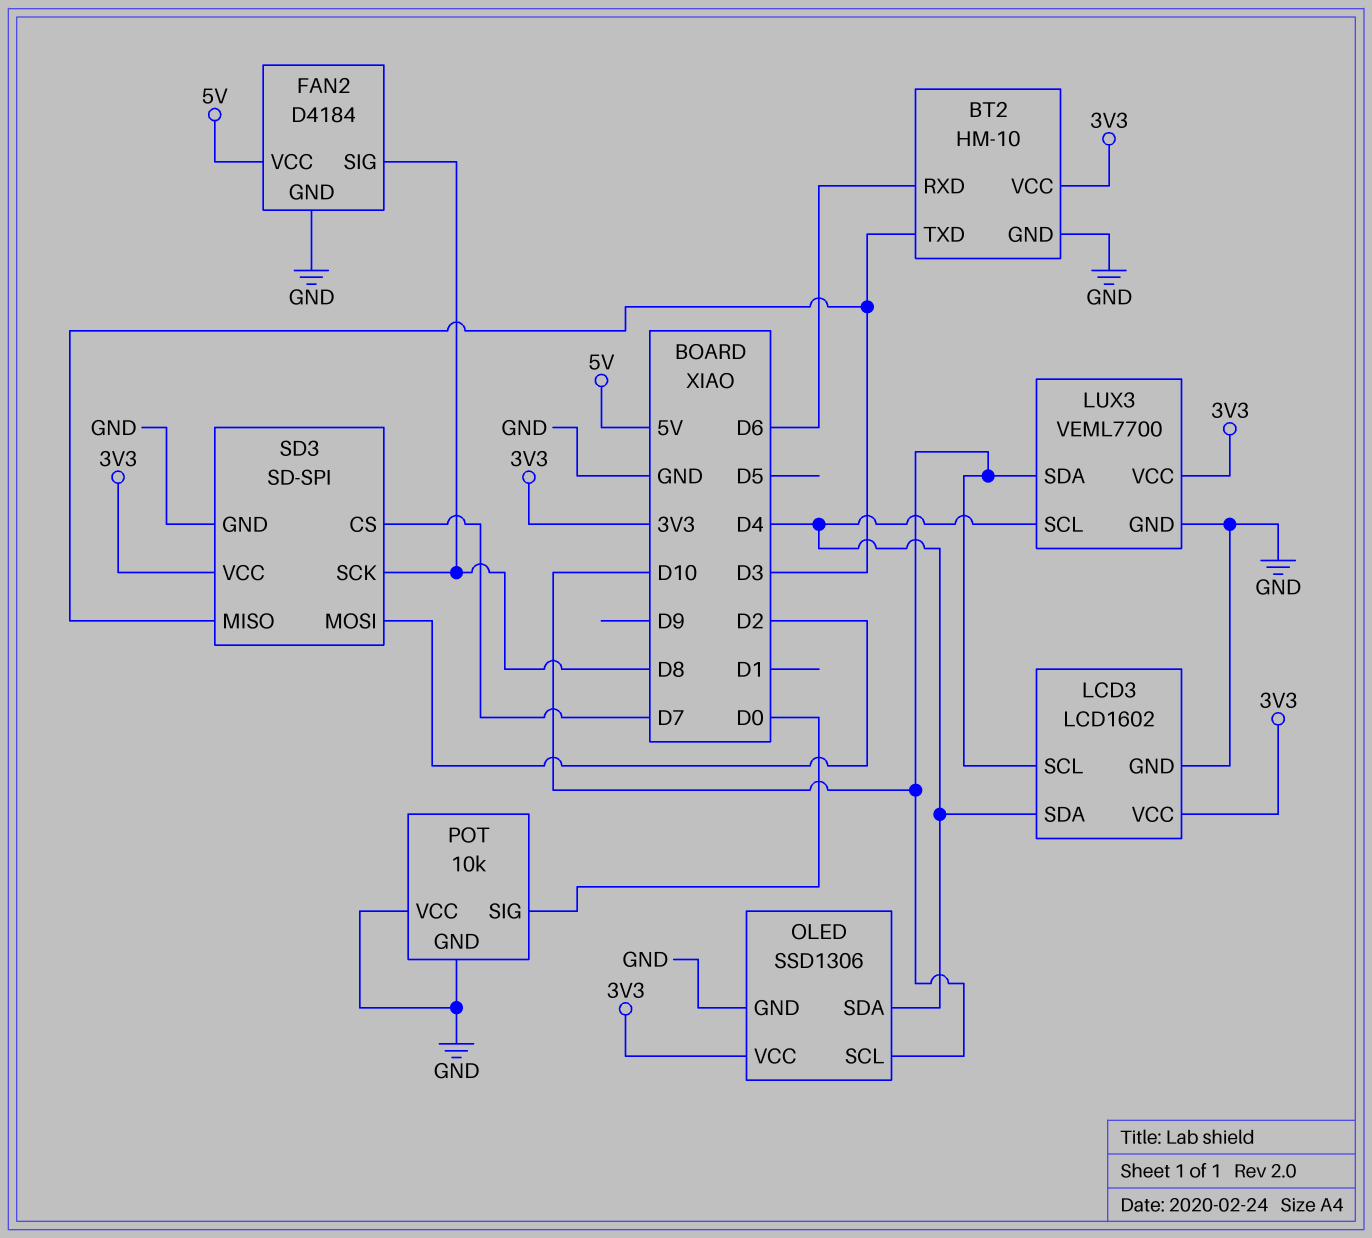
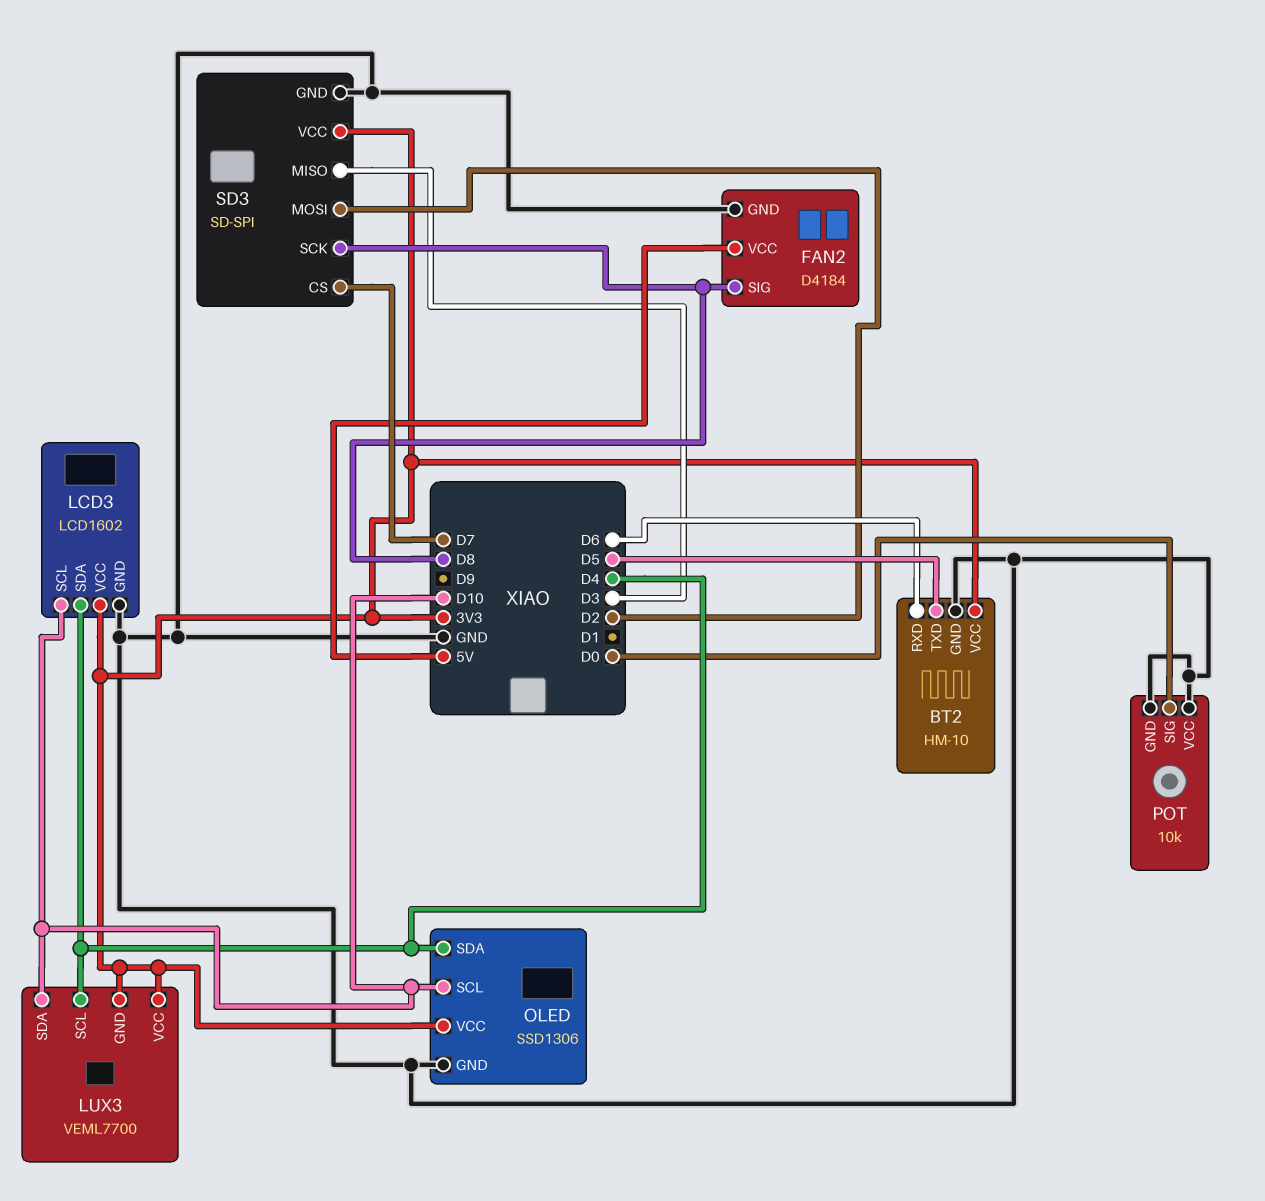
BT2 pin TXD: D3 -> D5
LUX3 pin GND: GND -> 3V3

